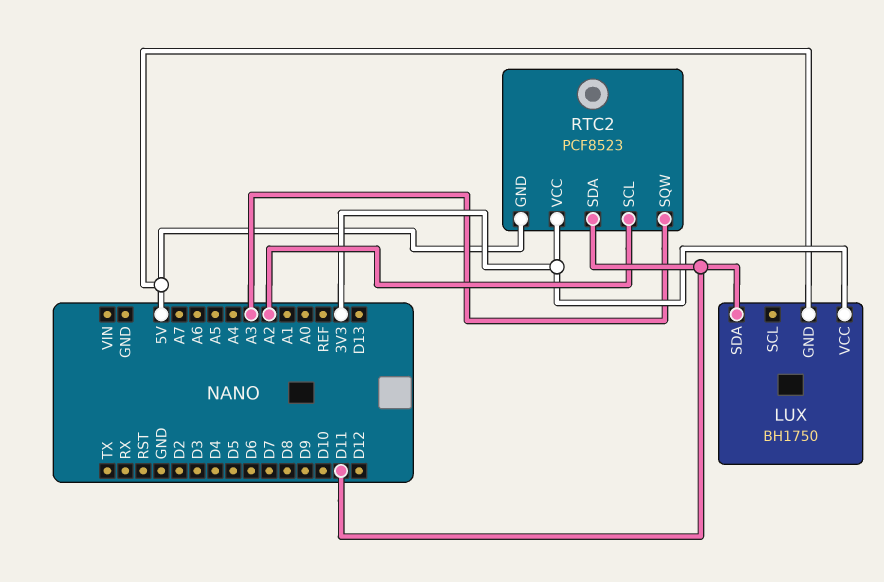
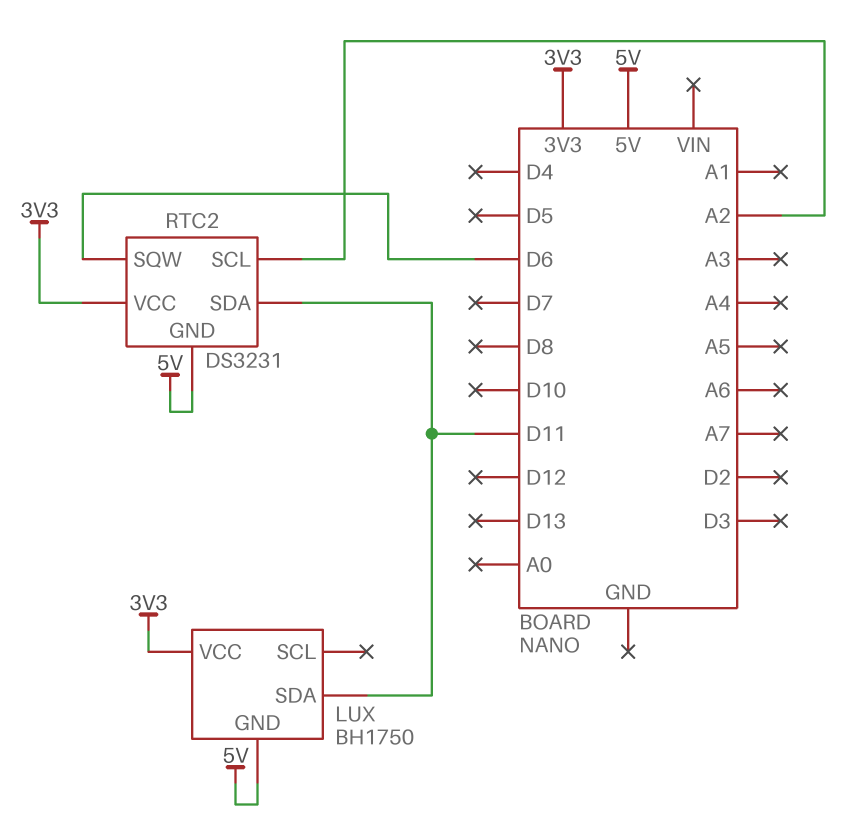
RTC2: PCF8523 -> DS3231
RTC2 pin SQW: A3 -> D6

